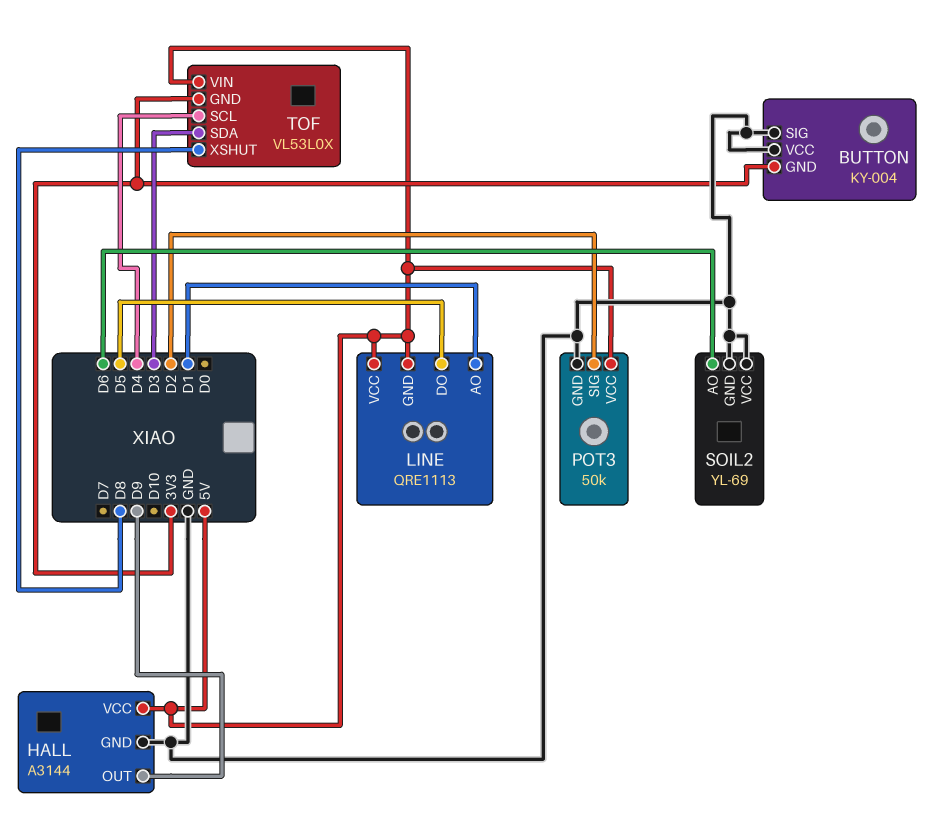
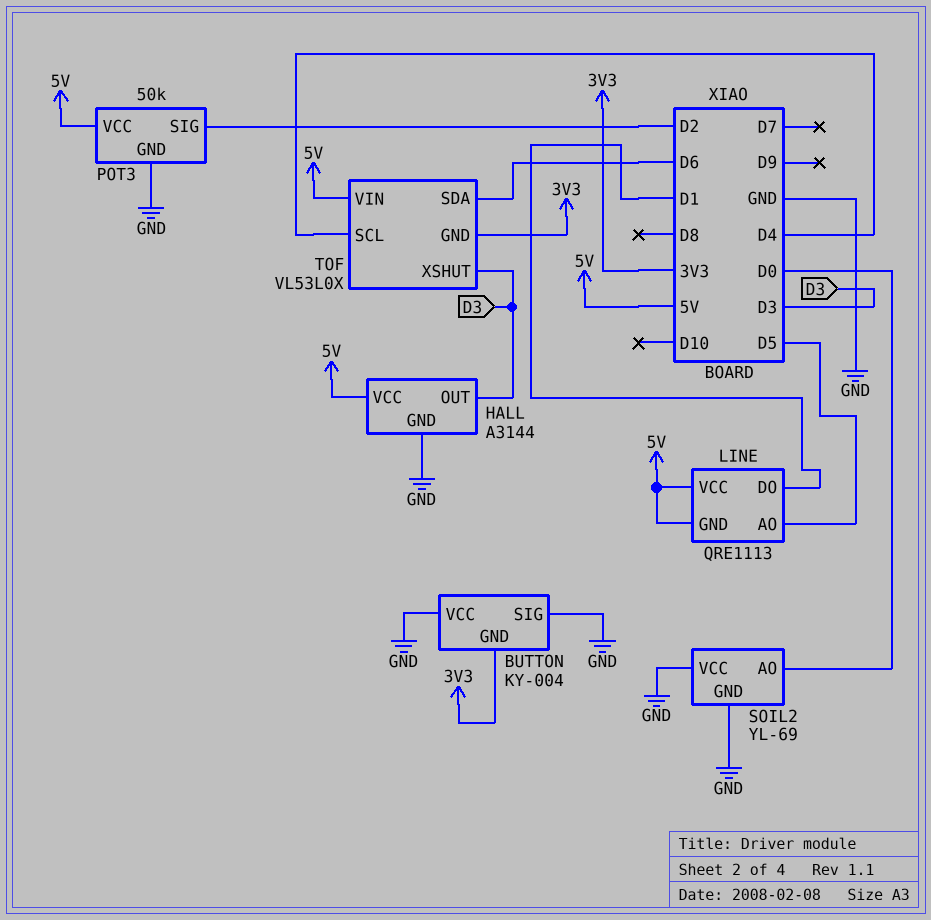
HALL pin OUT: D9 -> D3
LINE pin AO: D1 -> D5
LINE pin DO: D5 -> D1
SOIL2 pin AO: D6 -> D0
TOF pin SDA: D3 -> D6
TOF pin XSHUT: D8 -> D3

